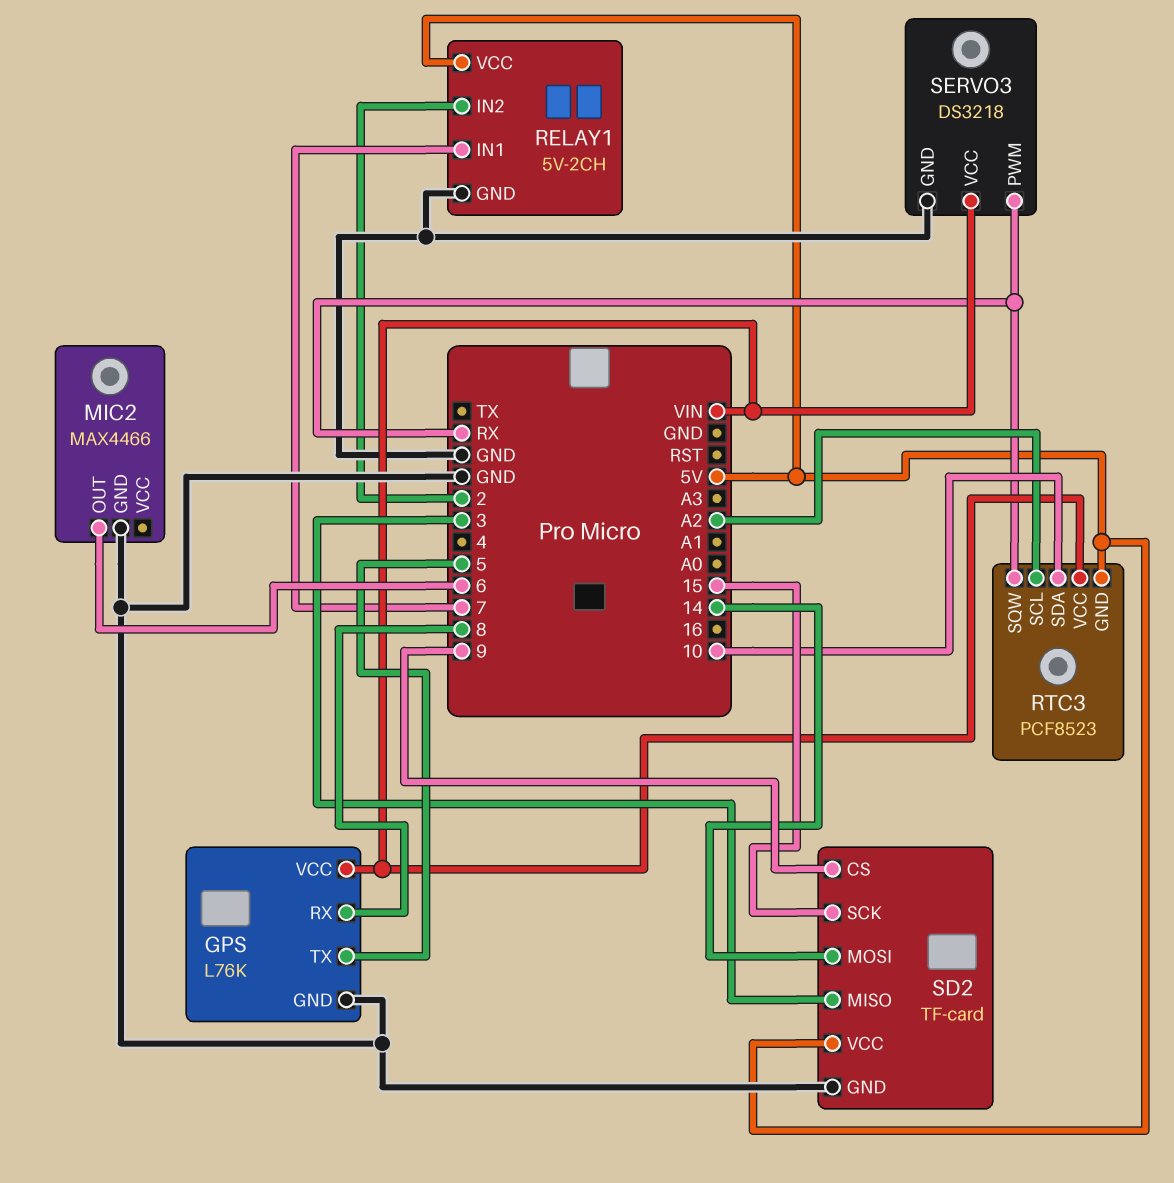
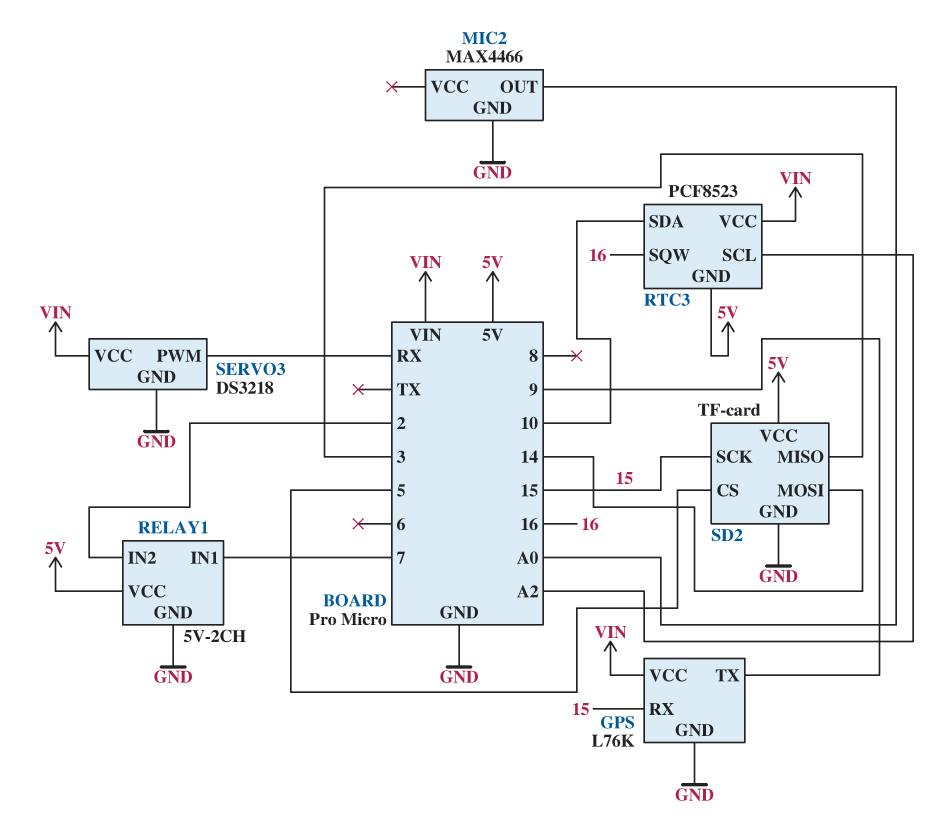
GPS pin RX: 8 -> 15
GPS pin TX: 5 -> 9
MIC2 pin OUT: 6 -> A0
RTC3 pin SQW: RX -> 16
SD2 pin CS: 9 -> 5

